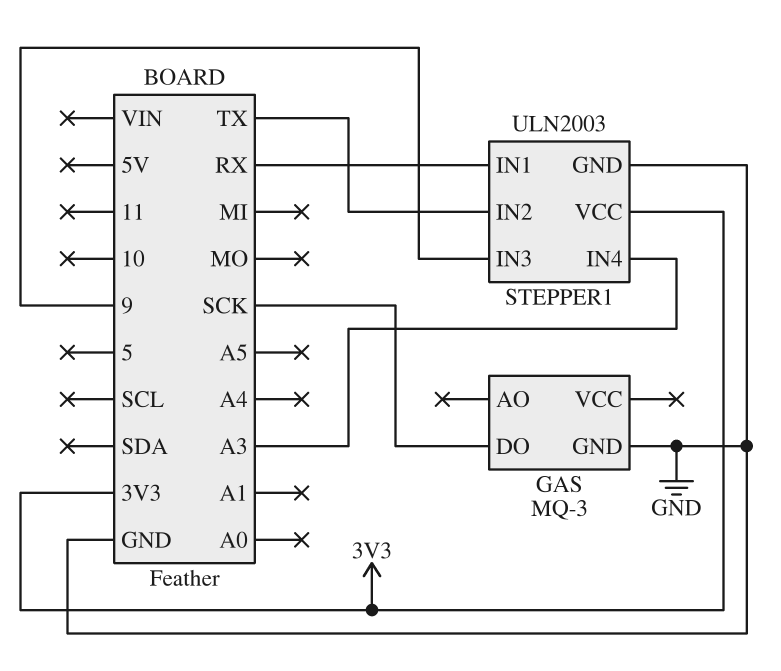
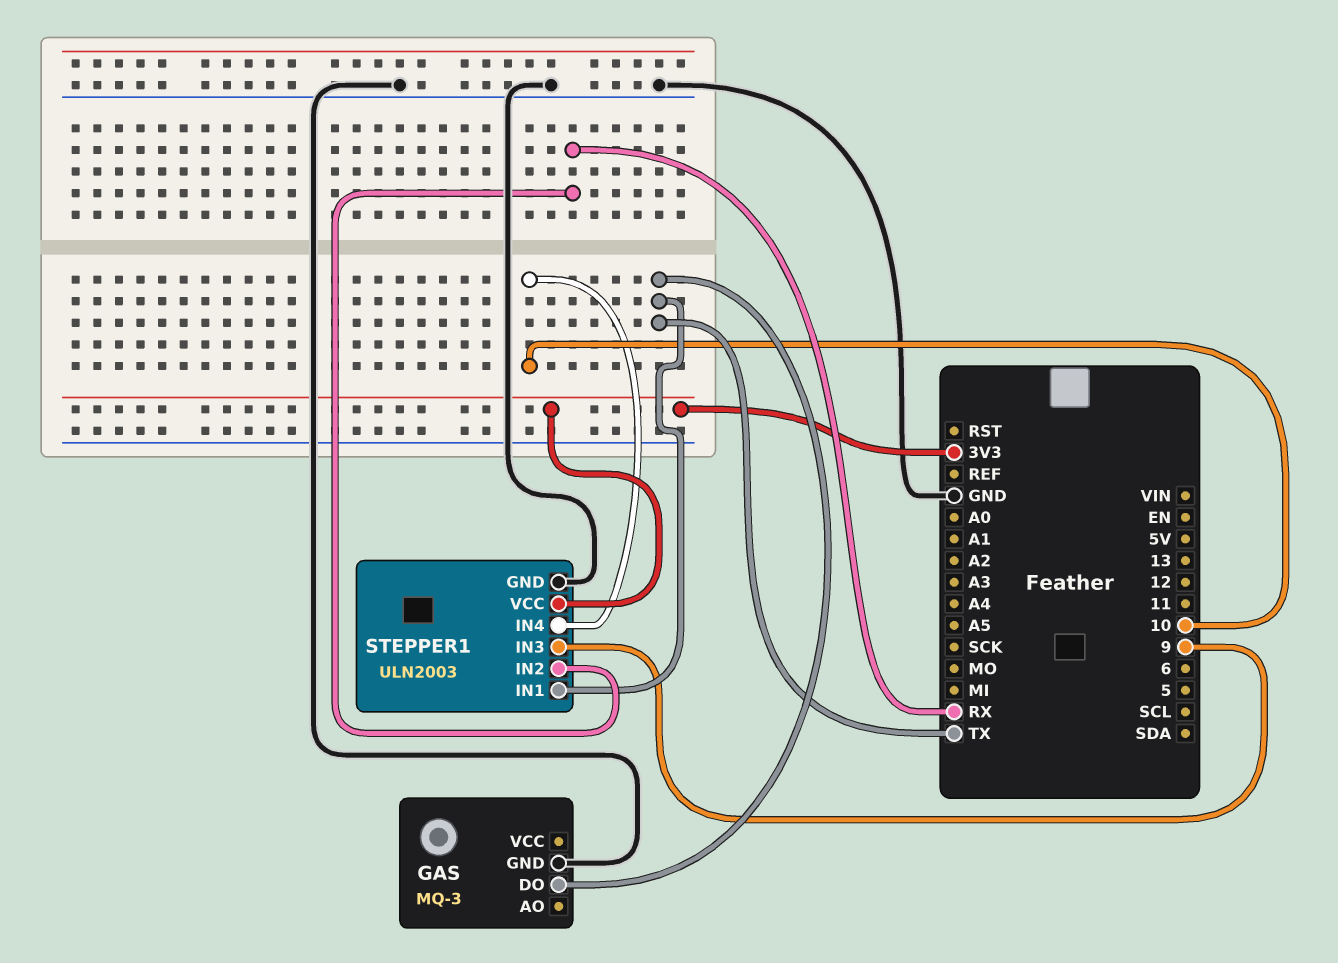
GAS pin DO: SCK -> TX
STEPPER1 pin IN1: RX -> TX
STEPPER1 pin IN2: TX -> RX
STEPPER1 pin IN4: A3 -> 10

